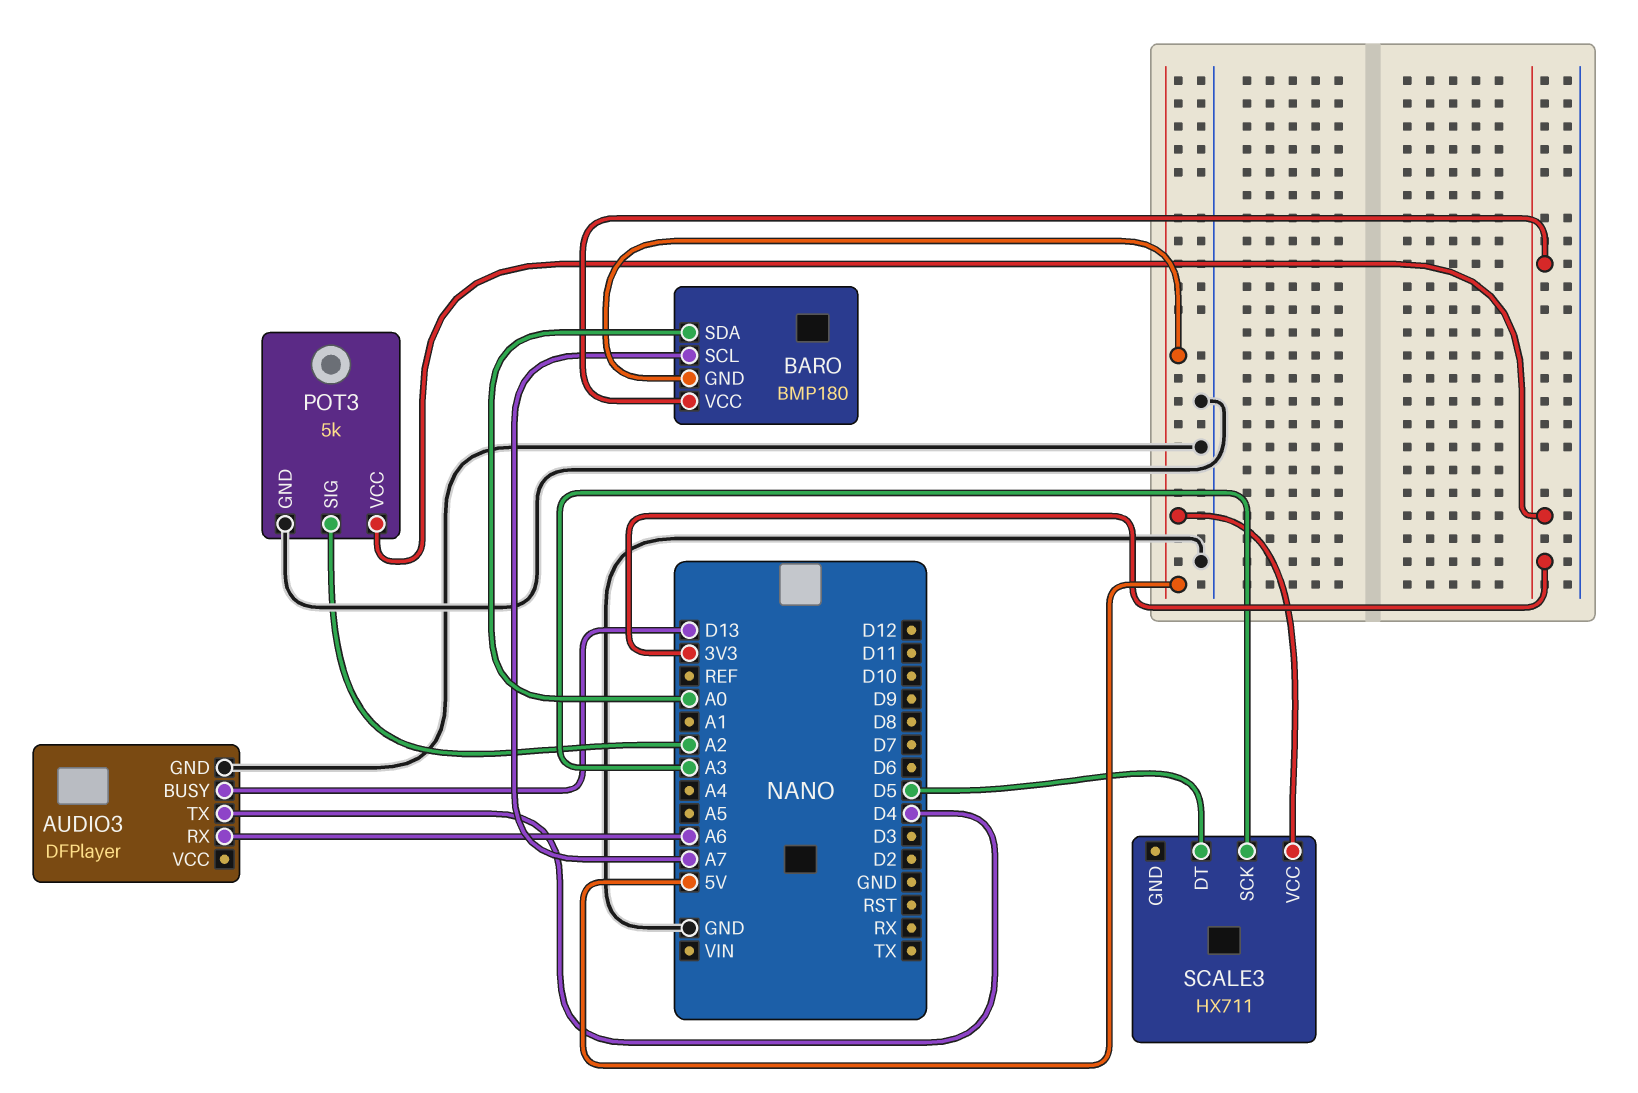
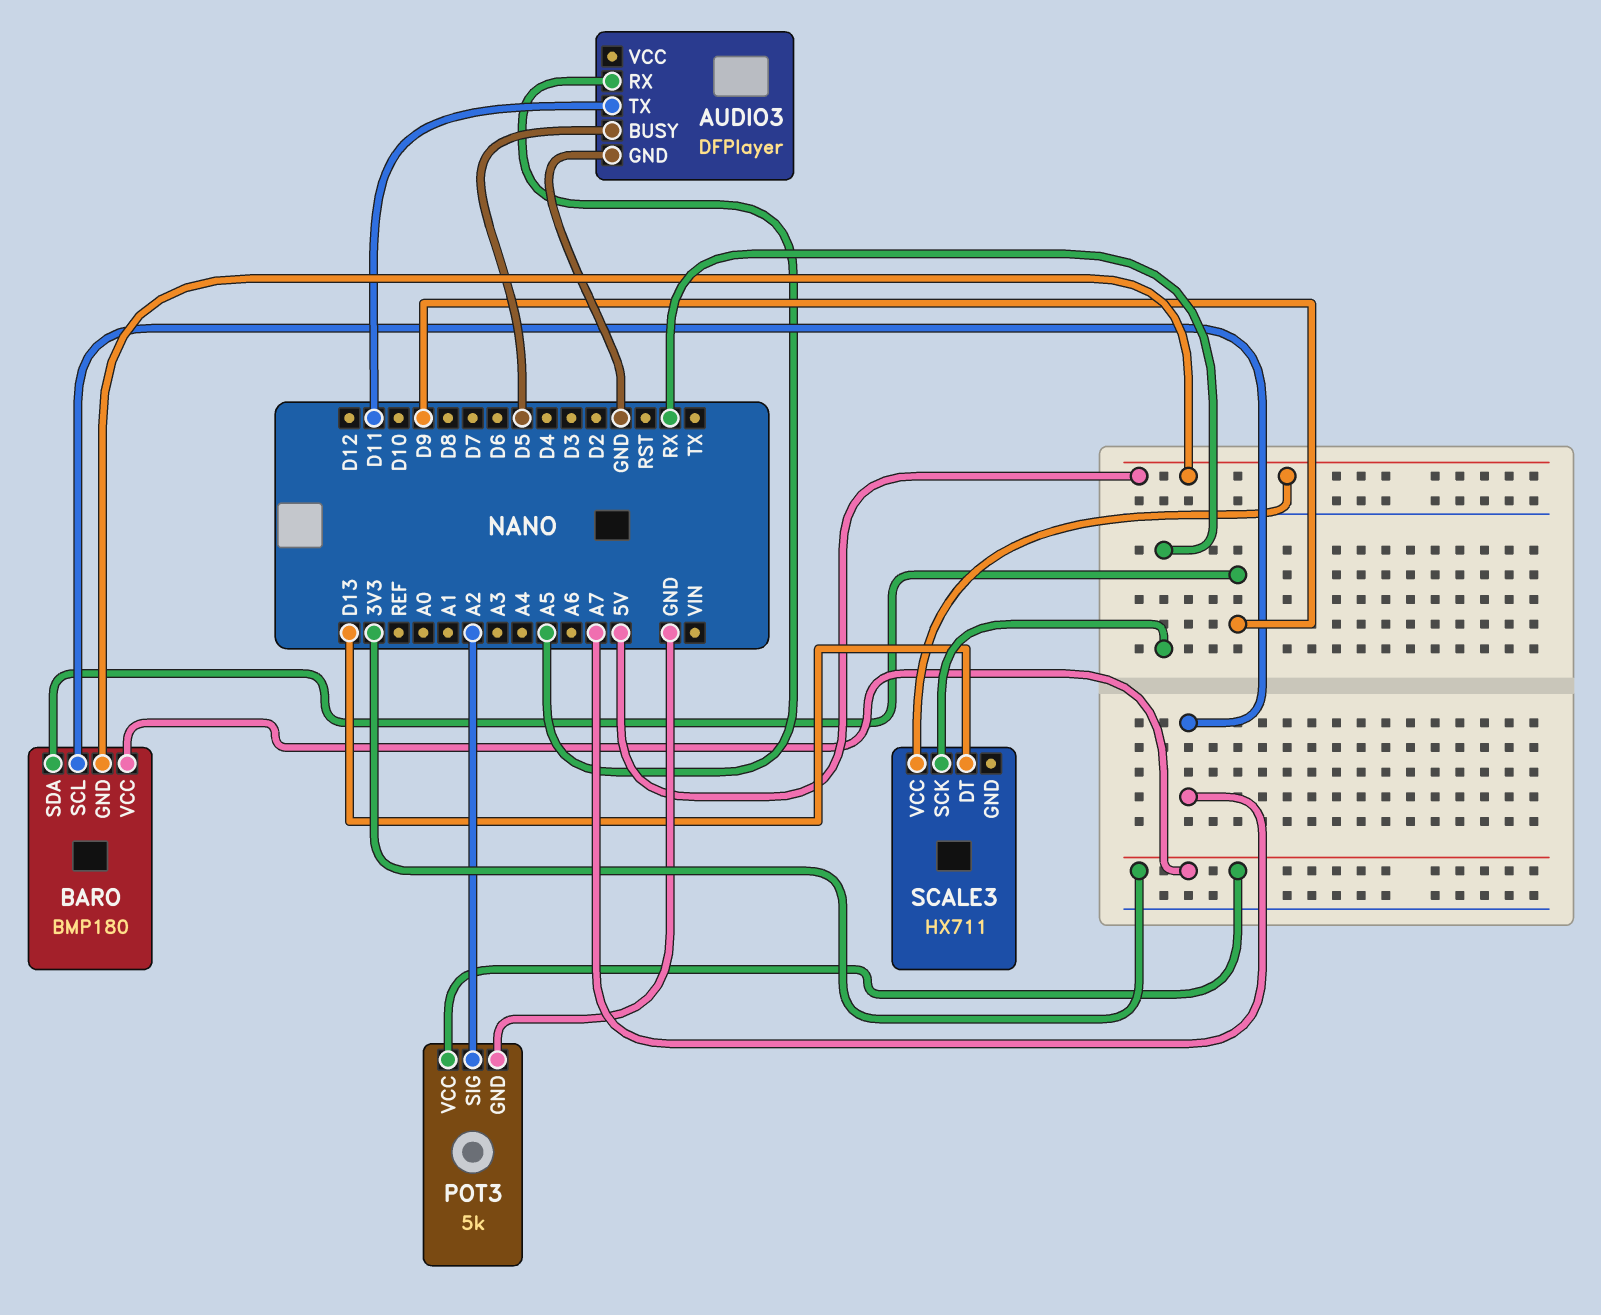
AUDIO3 pin BUSY: D13 -> D5
AUDIO3 pin RX: A6 -> A5
AUDIO3 pin TX: D4 -> D11
BARO pin SDA: A0 -> D9
SCALE3 pin DT: D5 -> D13
SCALE3 pin SCK: A3 -> RX

